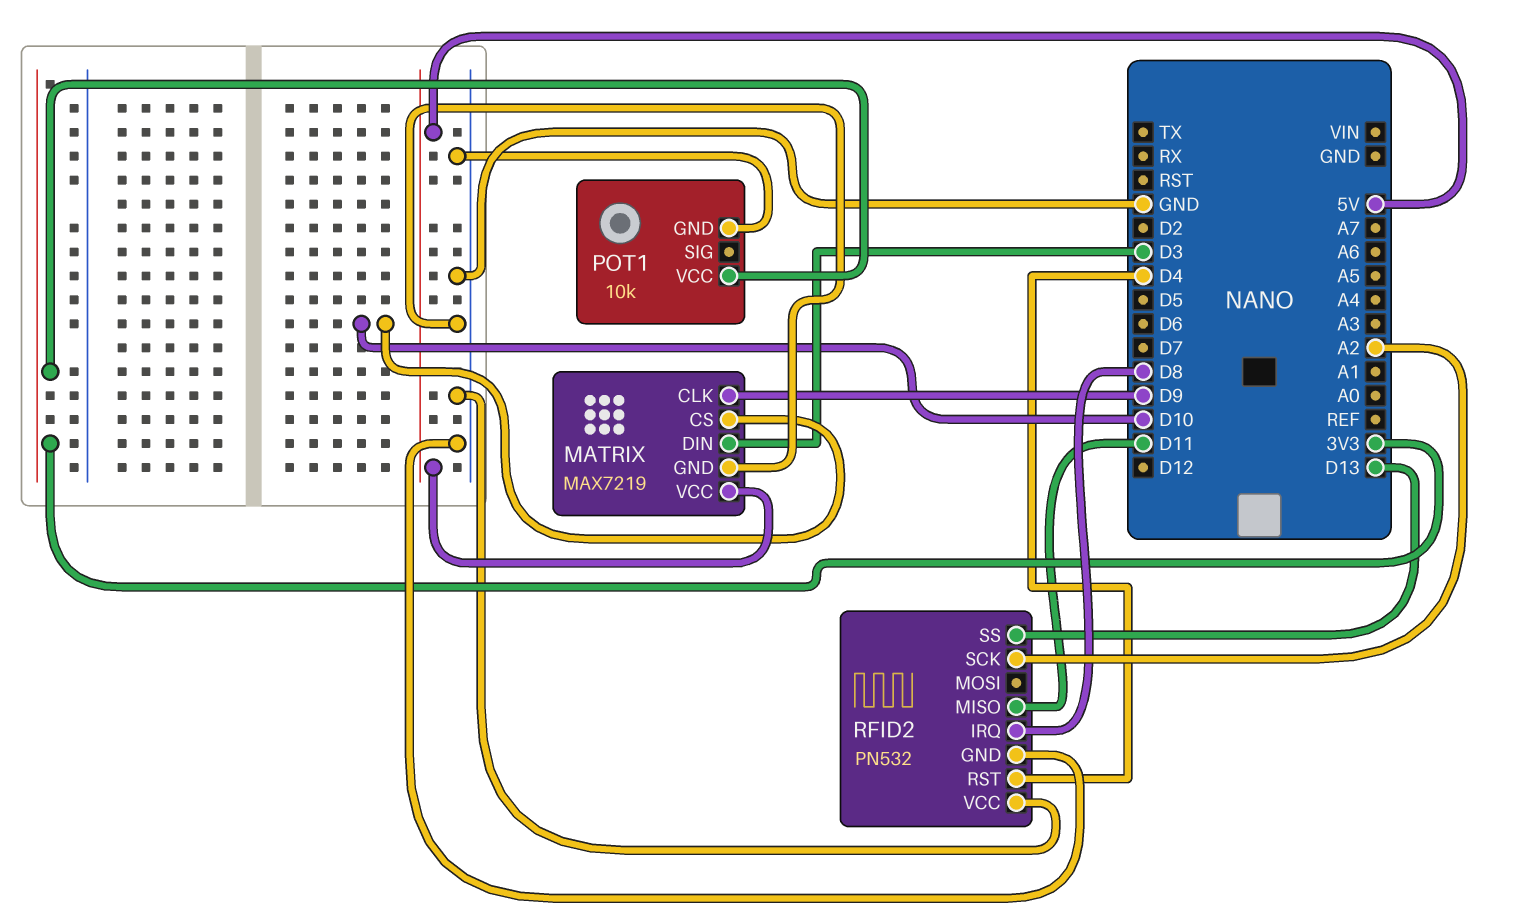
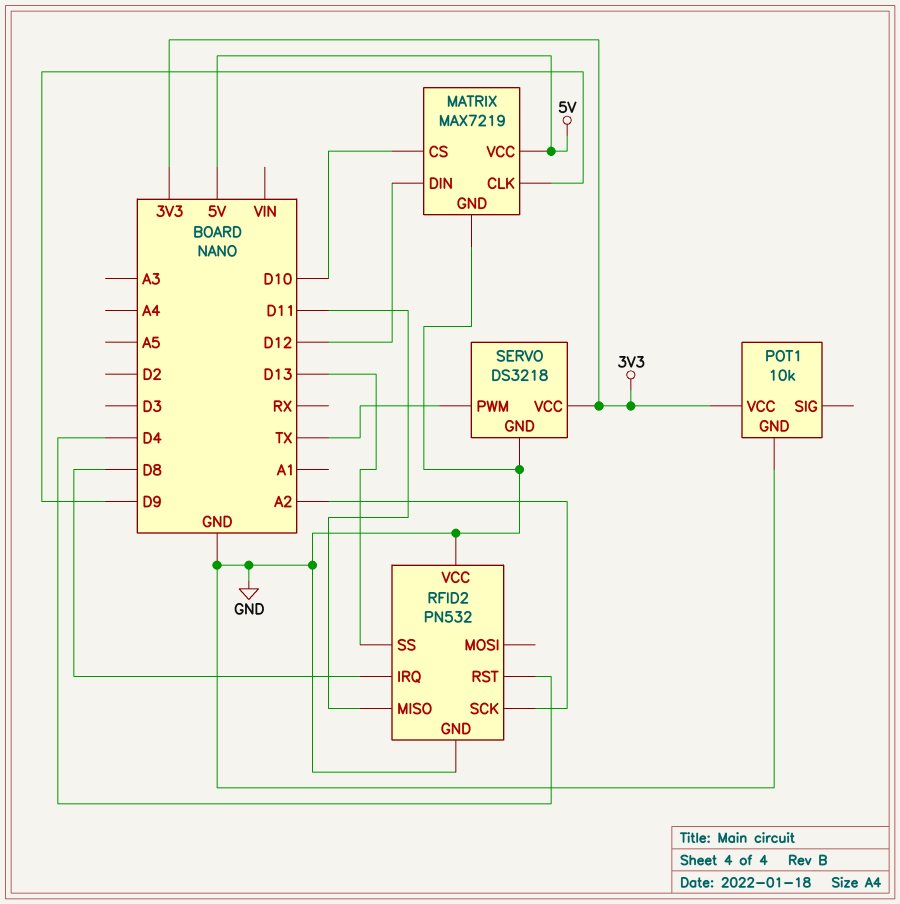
MATRIX pin DIN: D3 -> D12
SERVO: none -> DS3218
SERVO pin GND: none -> GND
SERVO pin PWM: none -> TX
SERVO pin VCC: none -> 3V3

